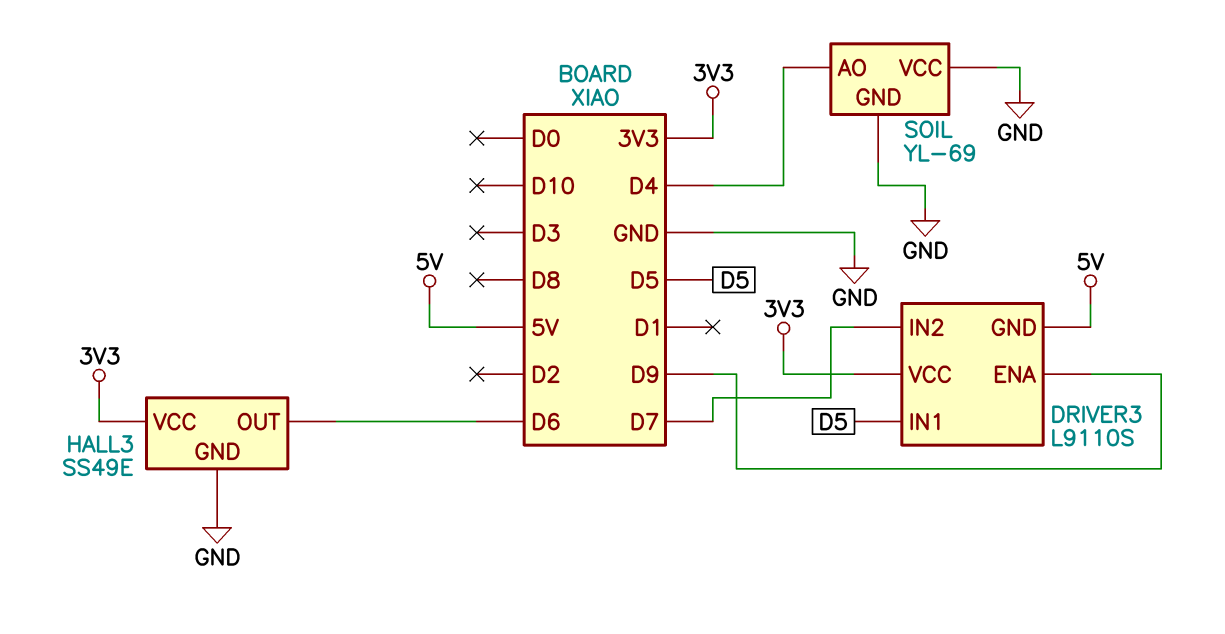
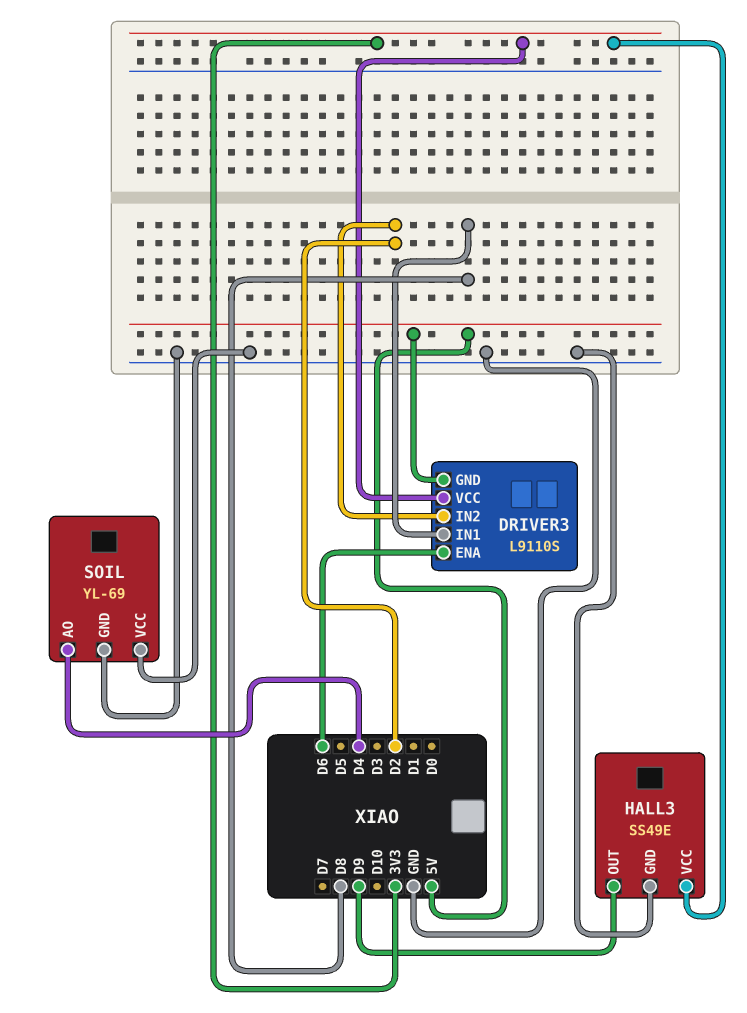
DRIVER3 pin ENA: D9 -> D6
DRIVER3 pin IN1: D5 -> D8
DRIVER3 pin IN2: D7 -> D2
HALL3 pin OUT: D6 -> D9

